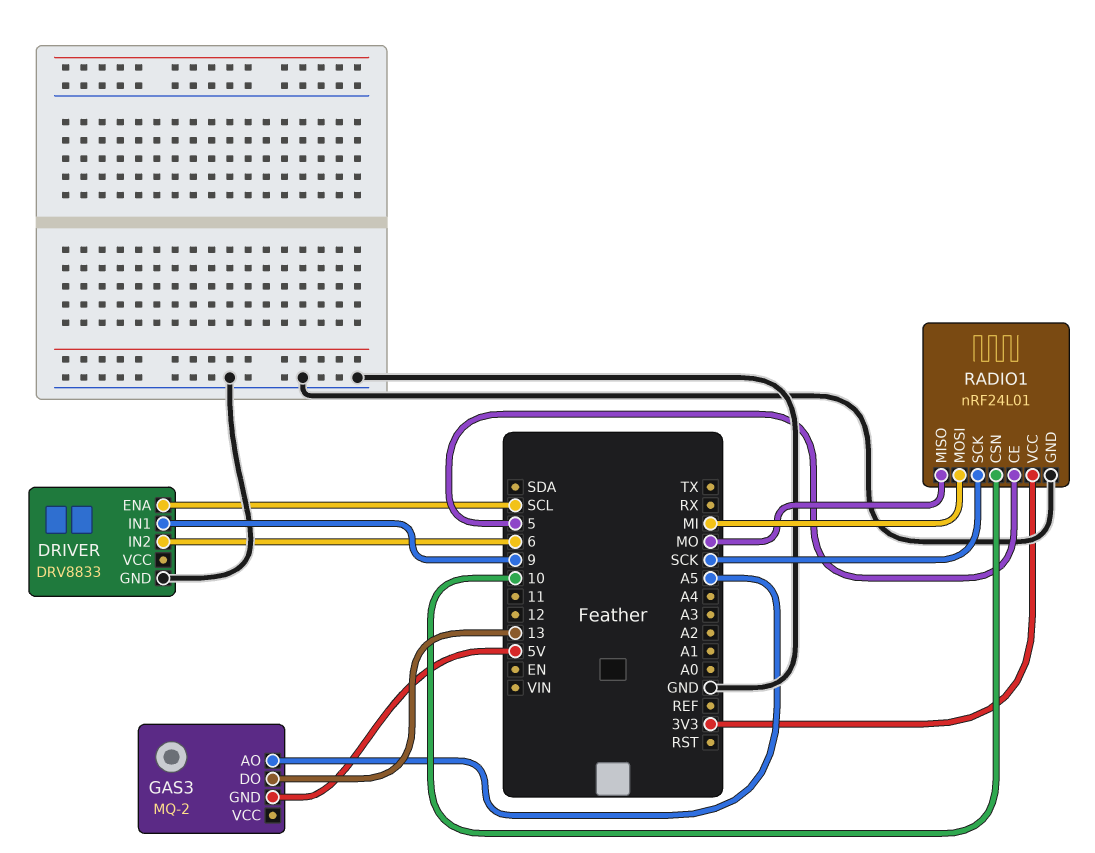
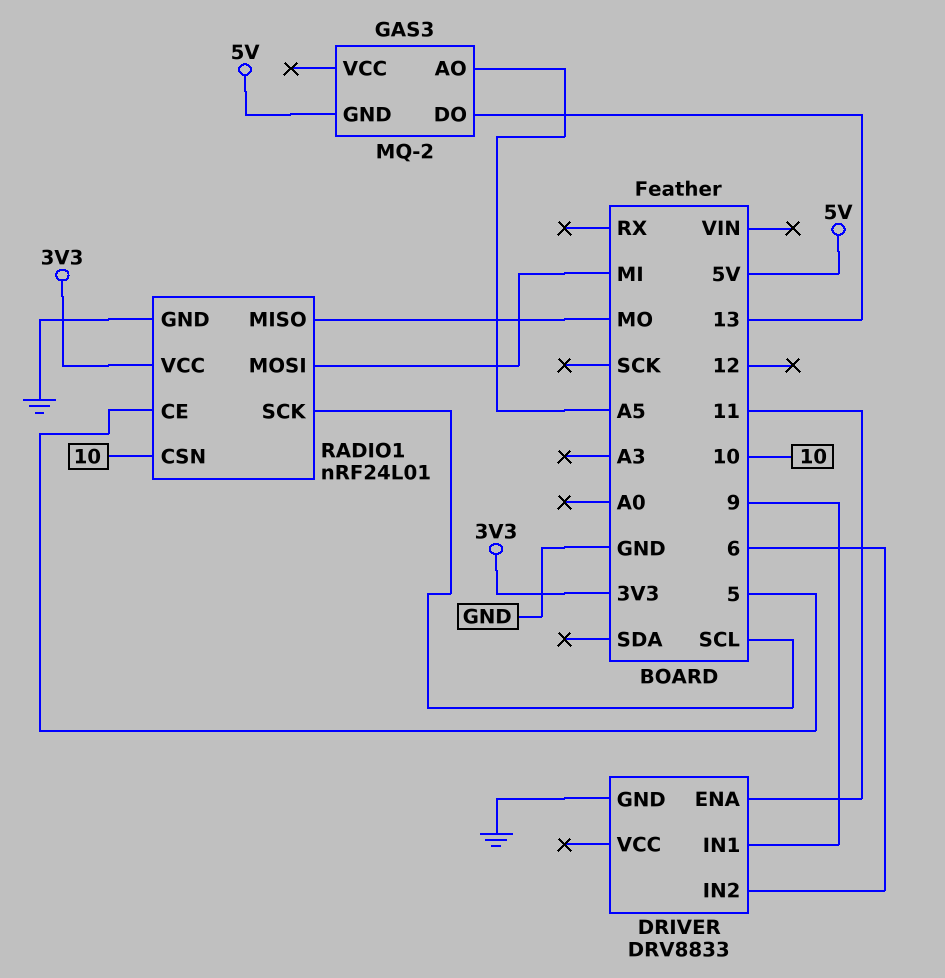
DRIVER pin ENA: SCL -> 11
RADIO1 pin SCK: SCK -> SCL

